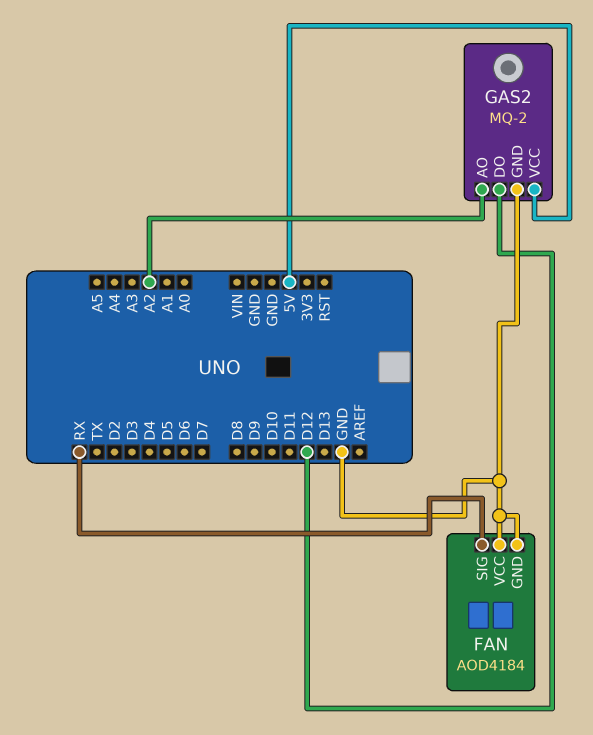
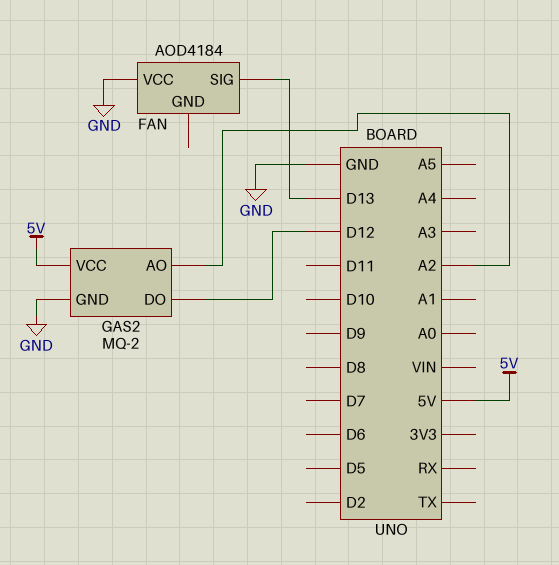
FAN pin GND: GND -> none
FAN pin SIG: RX -> D13

